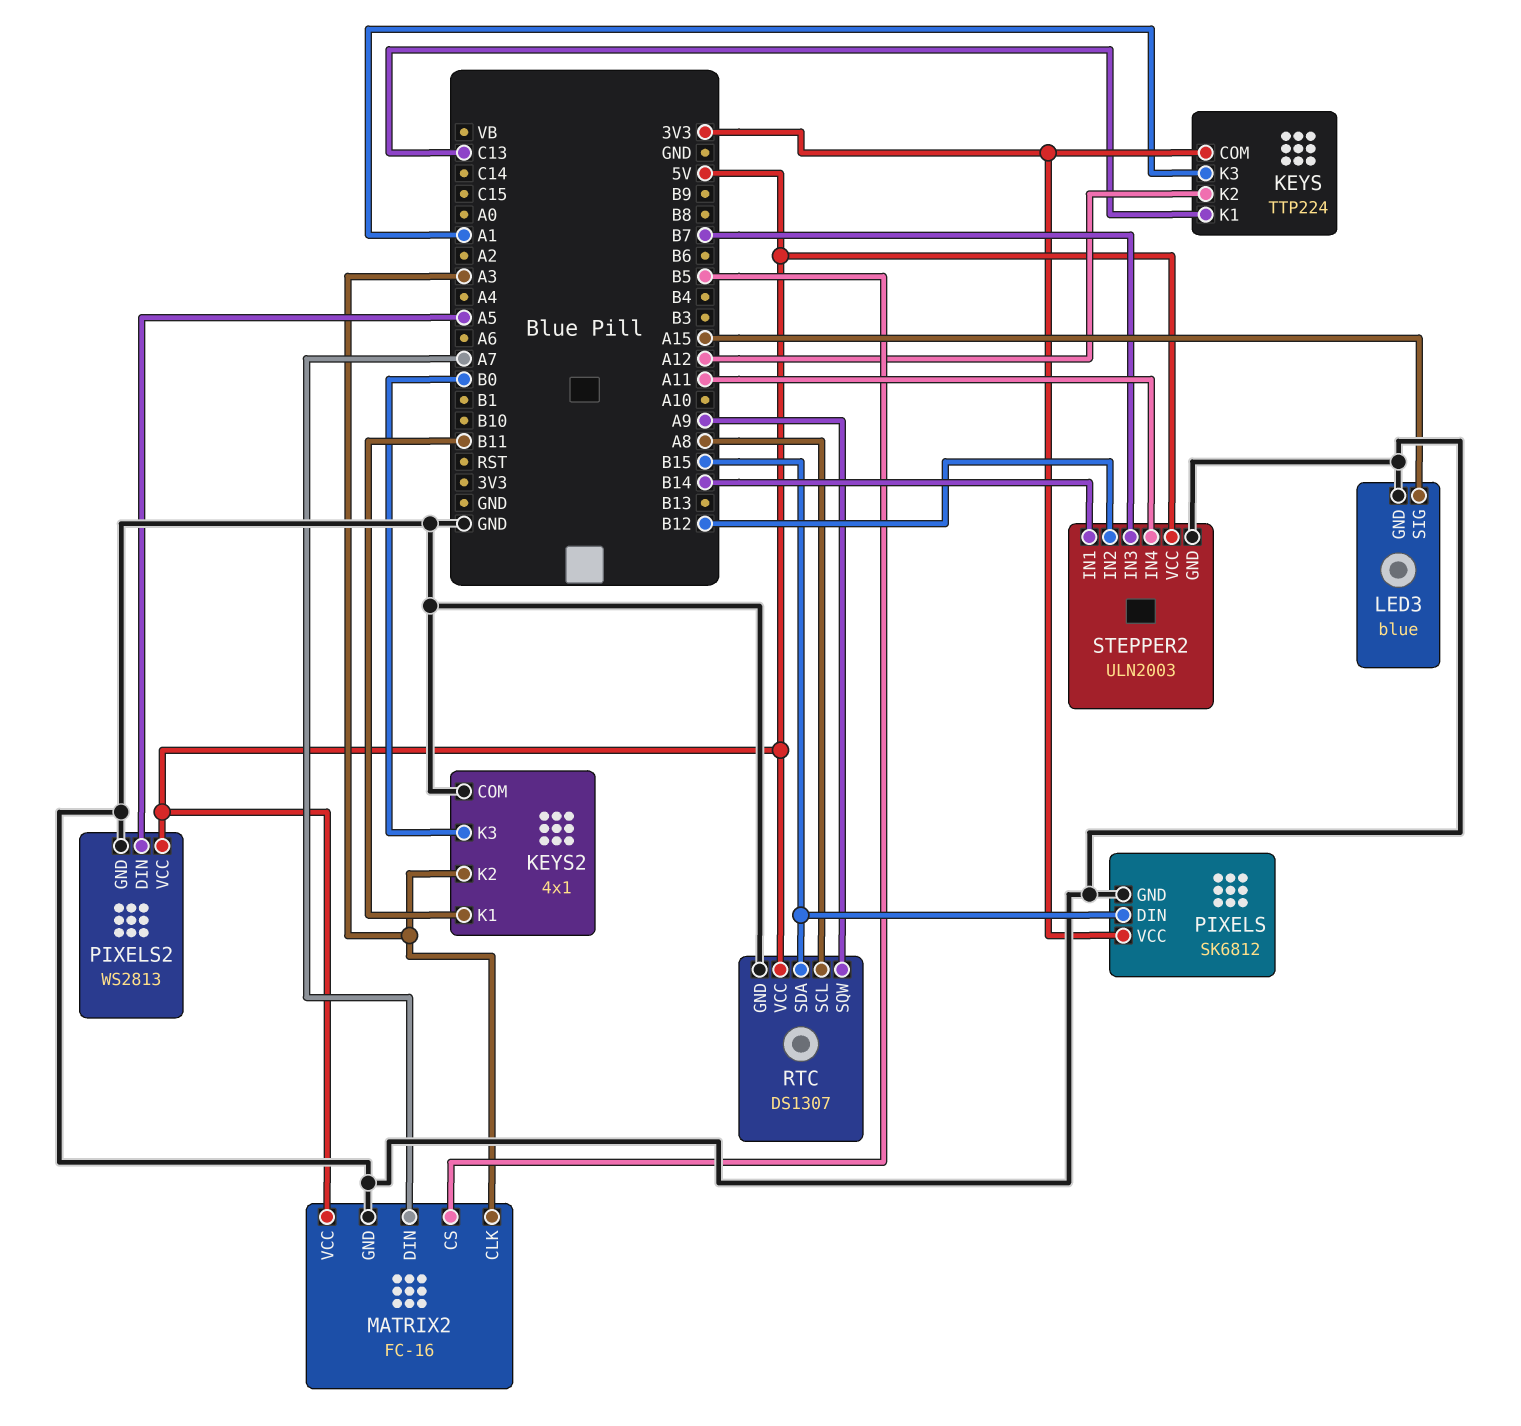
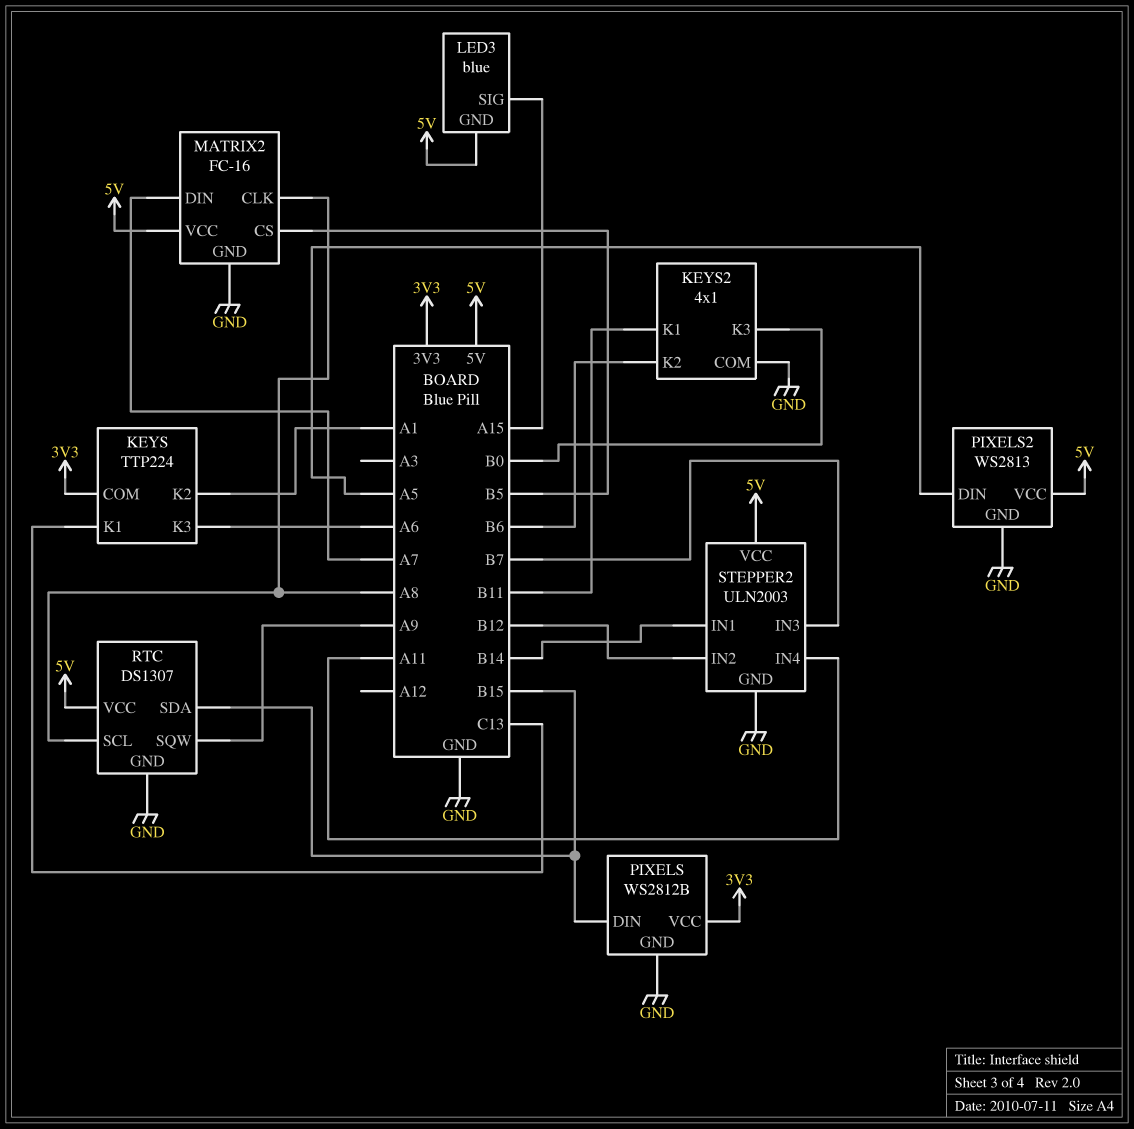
KEYS pin K2: A12 -> A1
KEYS pin K3: A1 -> A6
KEYS2 pin K2: A3 -> B6
LED3 pin GND: GND -> 5V
MATRIX2 pin CLK: A3 -> A8
PIXELS: SK6812 -> WS2812B

